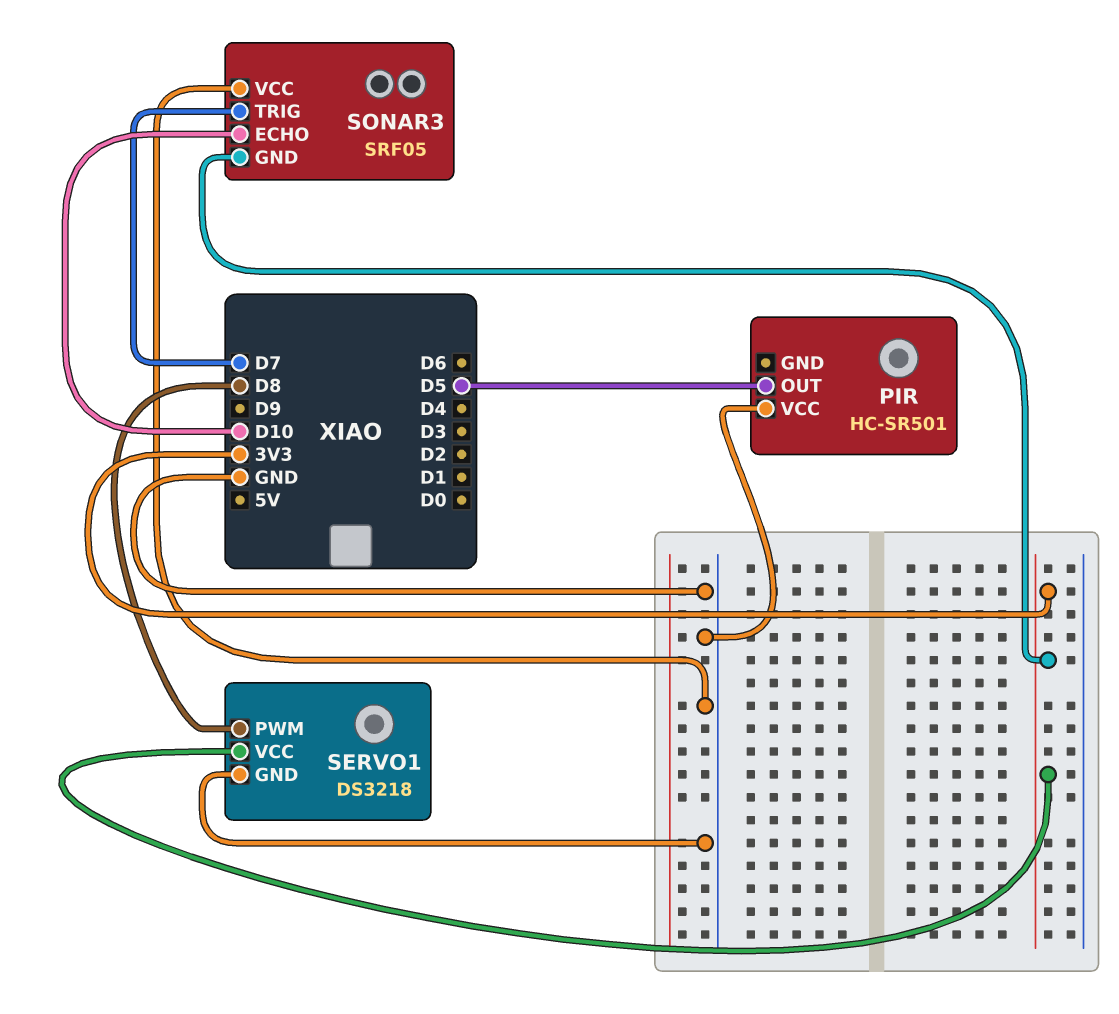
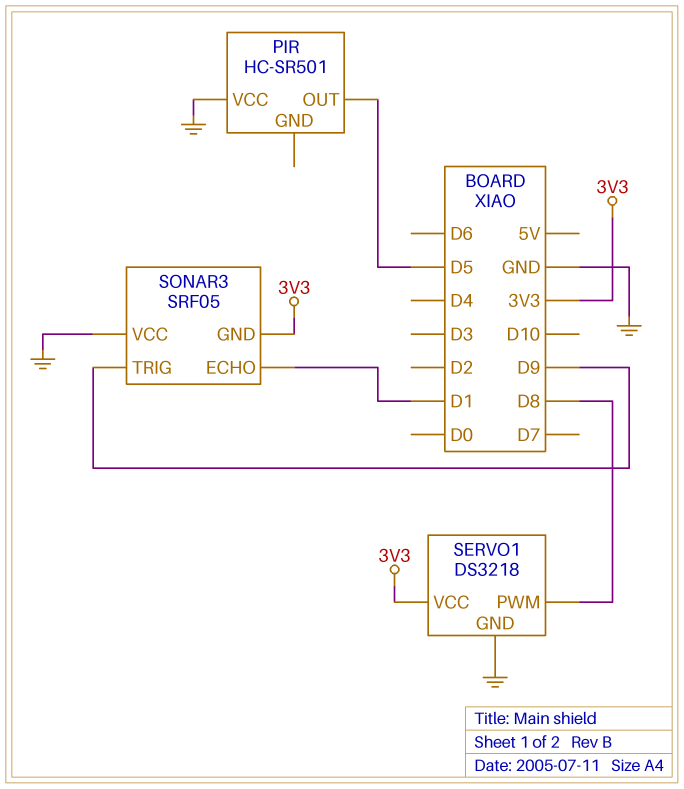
SONAR3 pin ECHO: D10 -> D1
SONAR3 pin TRIG: D7 -> D9

